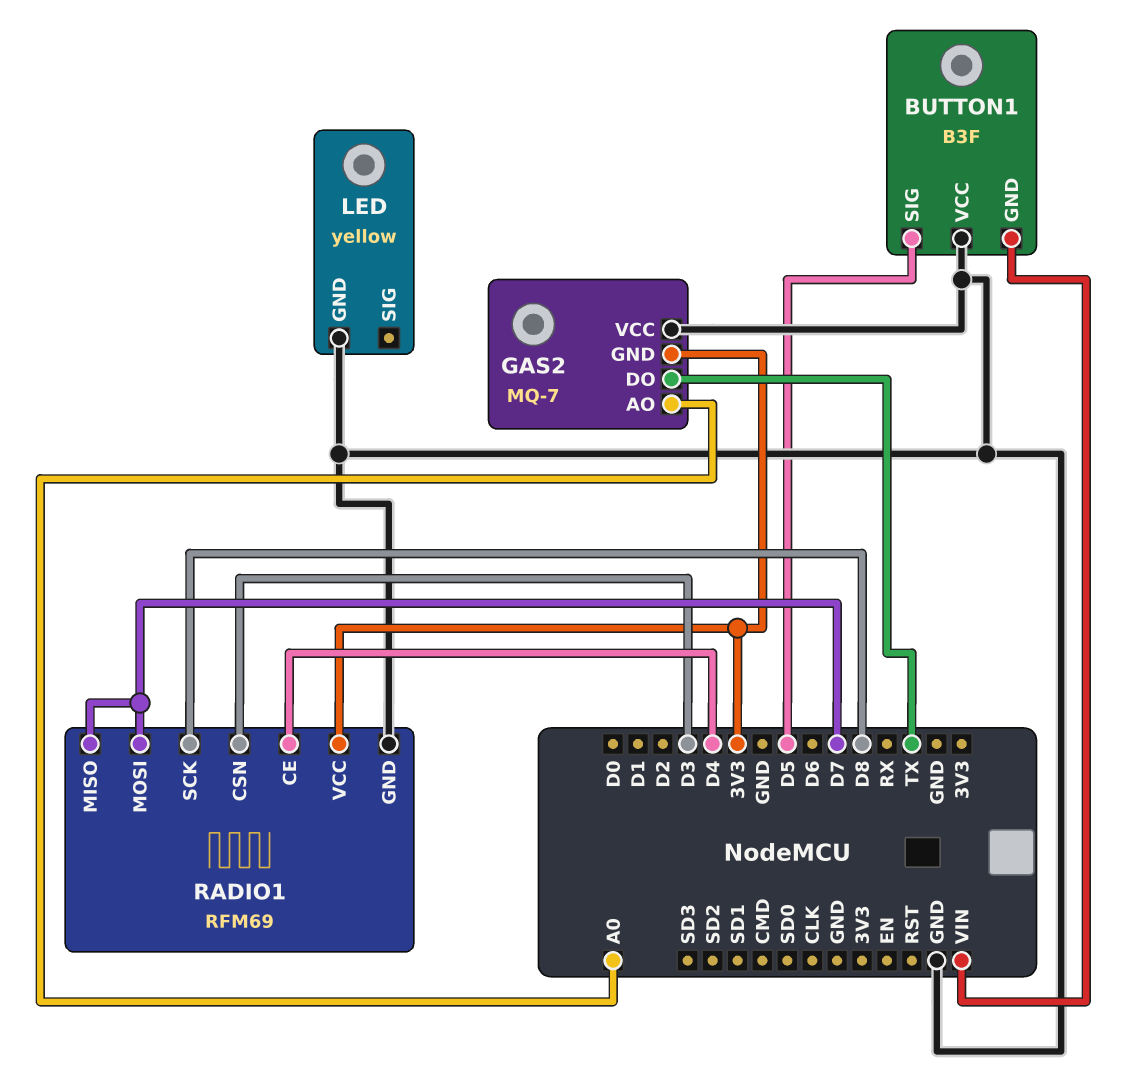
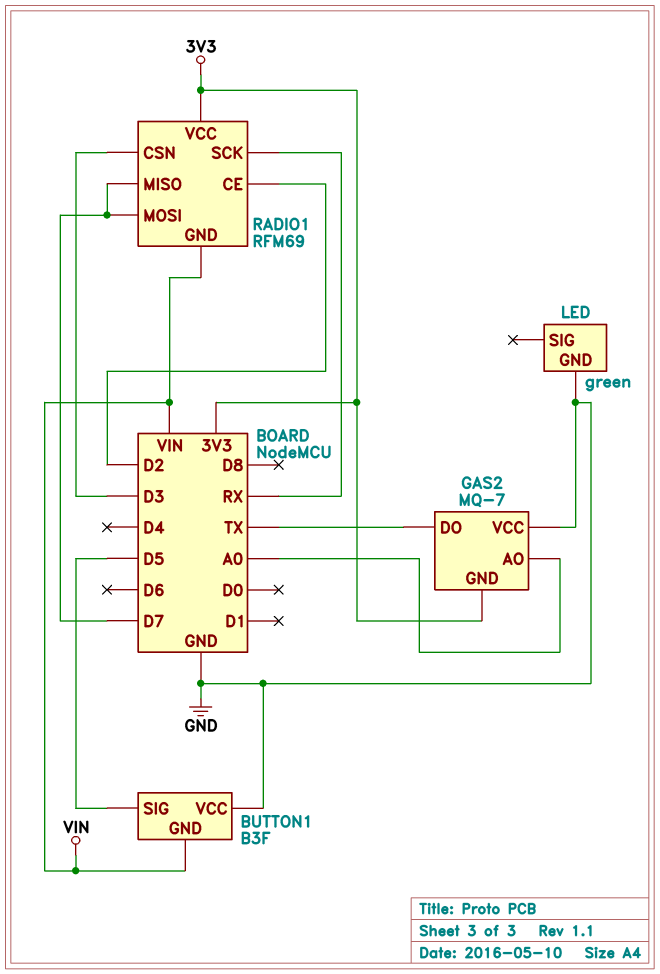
LED: yellow -> green
RADIO1 pin CE: D4 -> D2
RADIO1 pin GND: GND -> VIN
RADIO1 pin SCK: D8 -> RX

